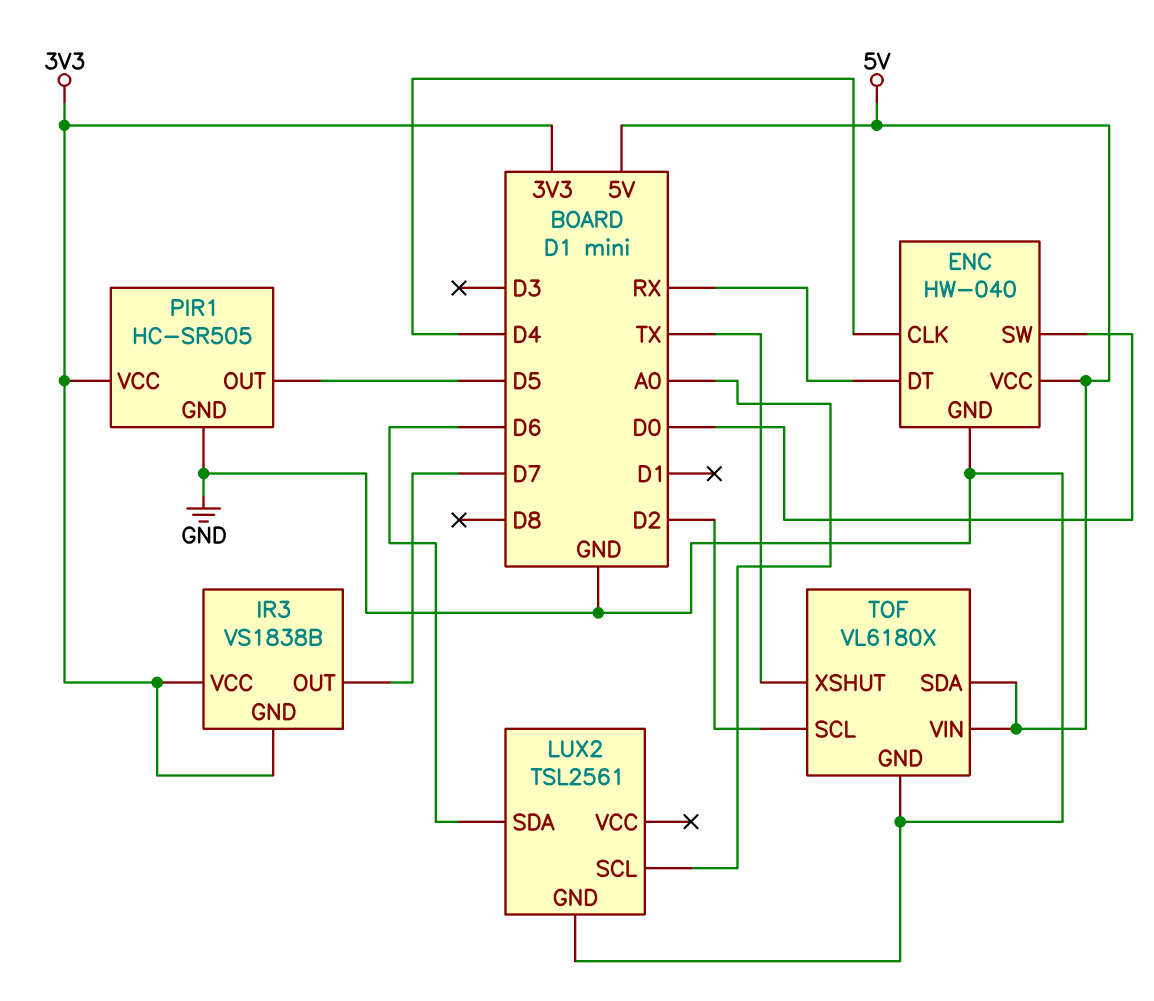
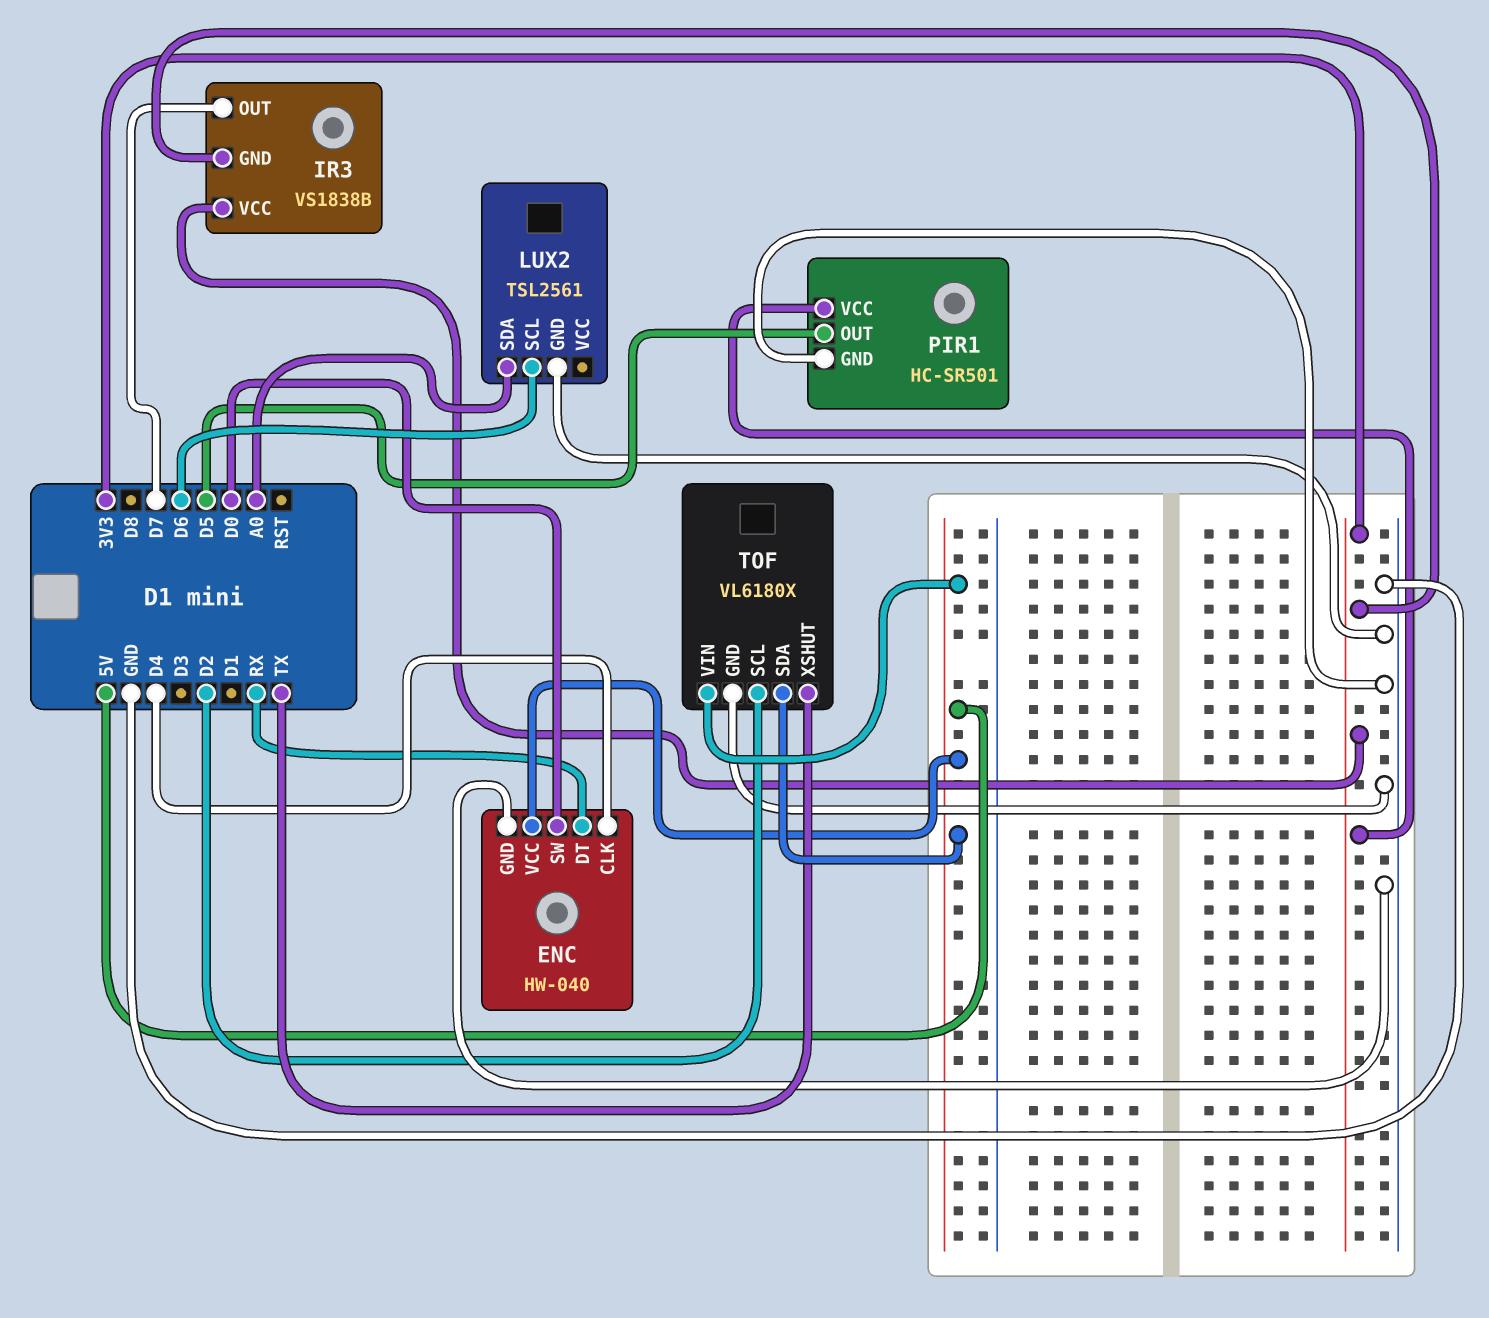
LUX2 pin SCL: A0 -> D6
LUX2 pin SDA: D6 -> A0
PIR1: HC-SR505 -> HC-SR501

